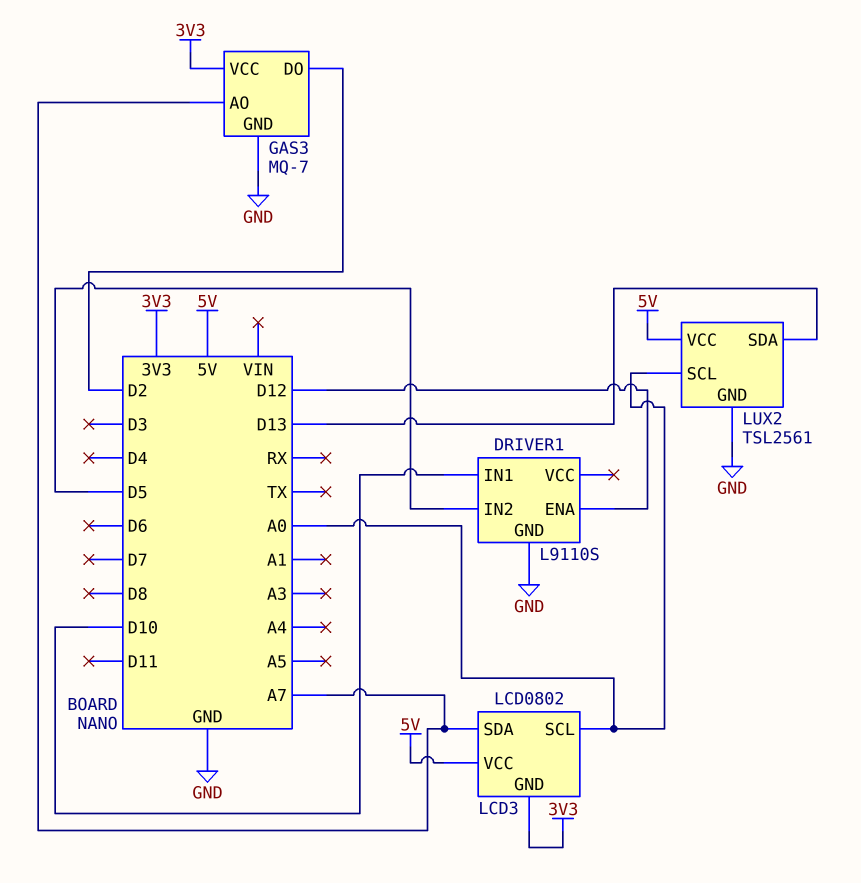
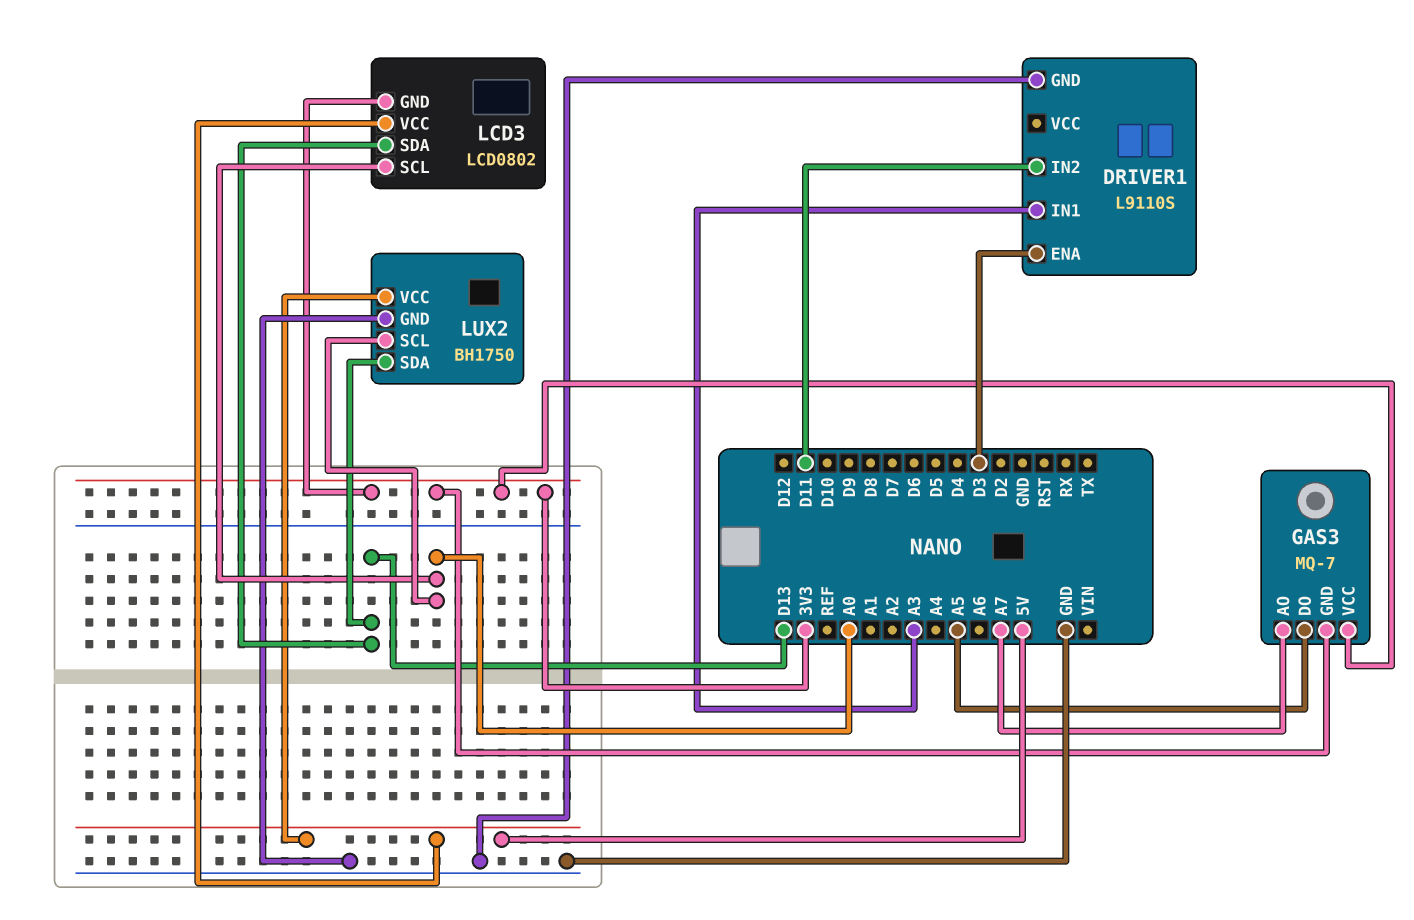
DRIVER1 pin ENA: D12 -> D3
DRIVER1 pin IN1: D10 -> A3
DRIVER1 pin IN2: D5 -> D11
GAS3 pin DO: D2 -> A5
GAS3 pin GND: GND -> 3V3
LCD3 pin SDA: A7 -> D13
LUX2: TSL2561 -> BH1750

